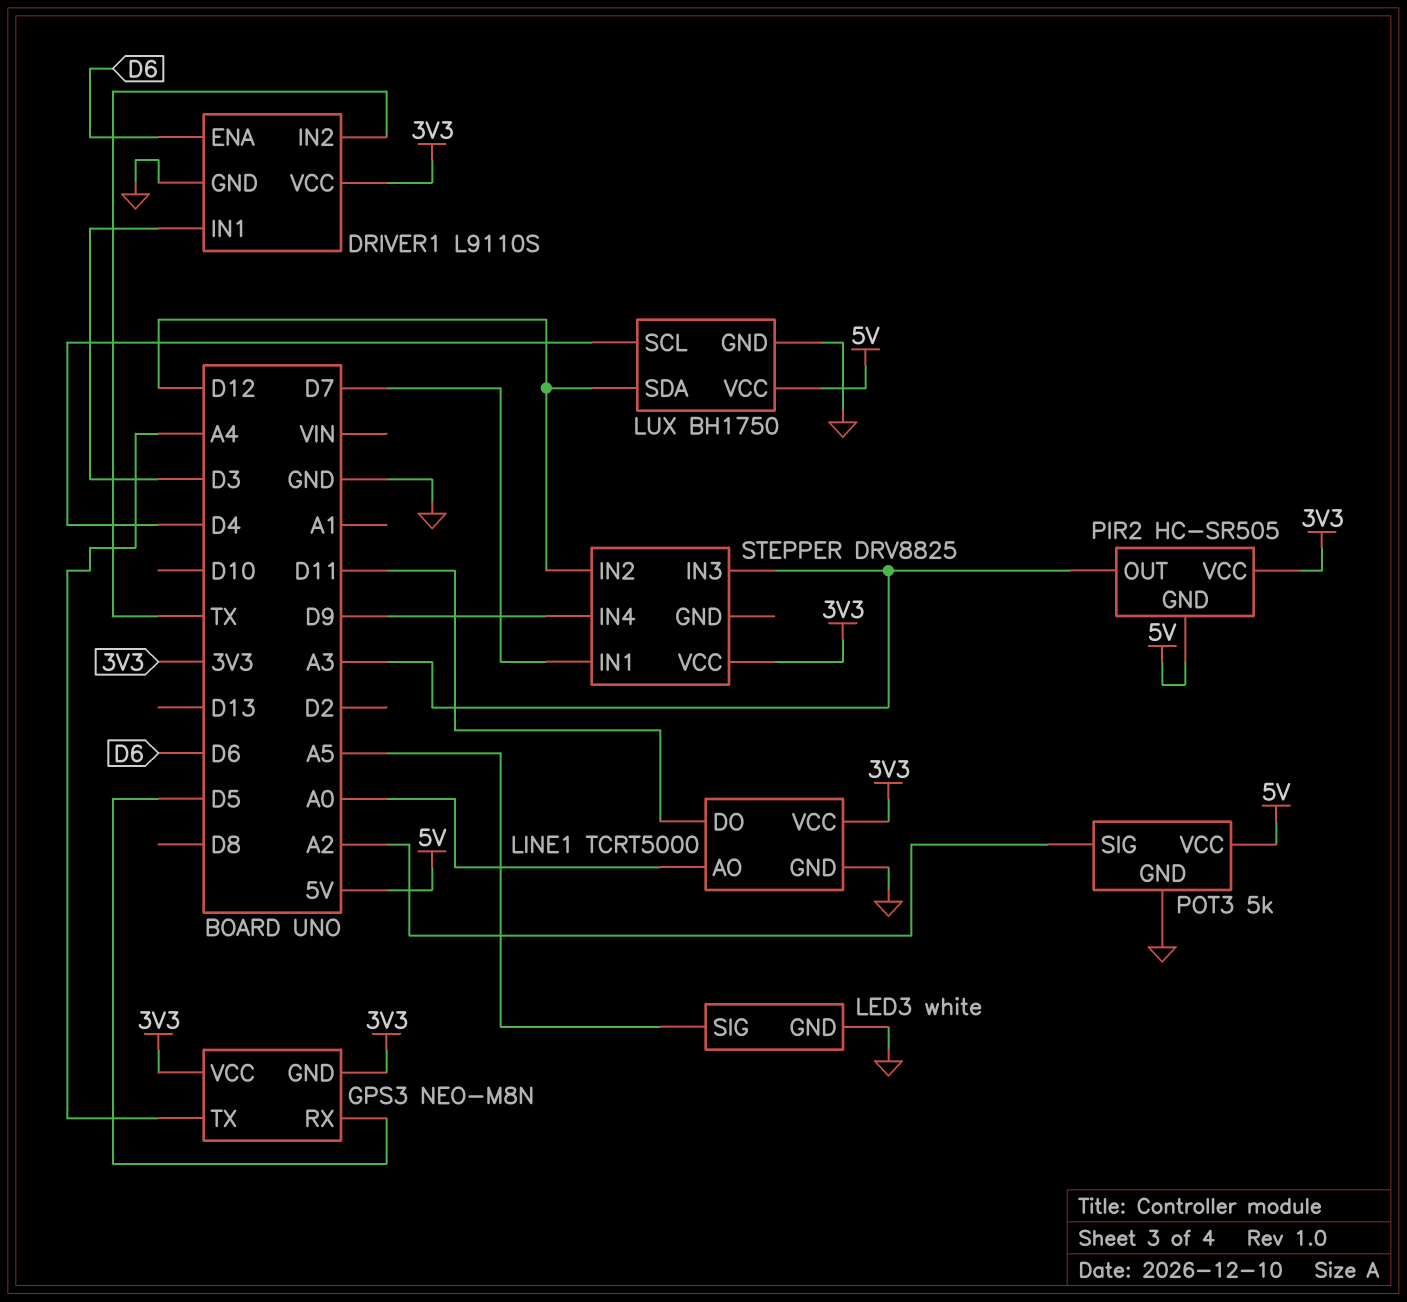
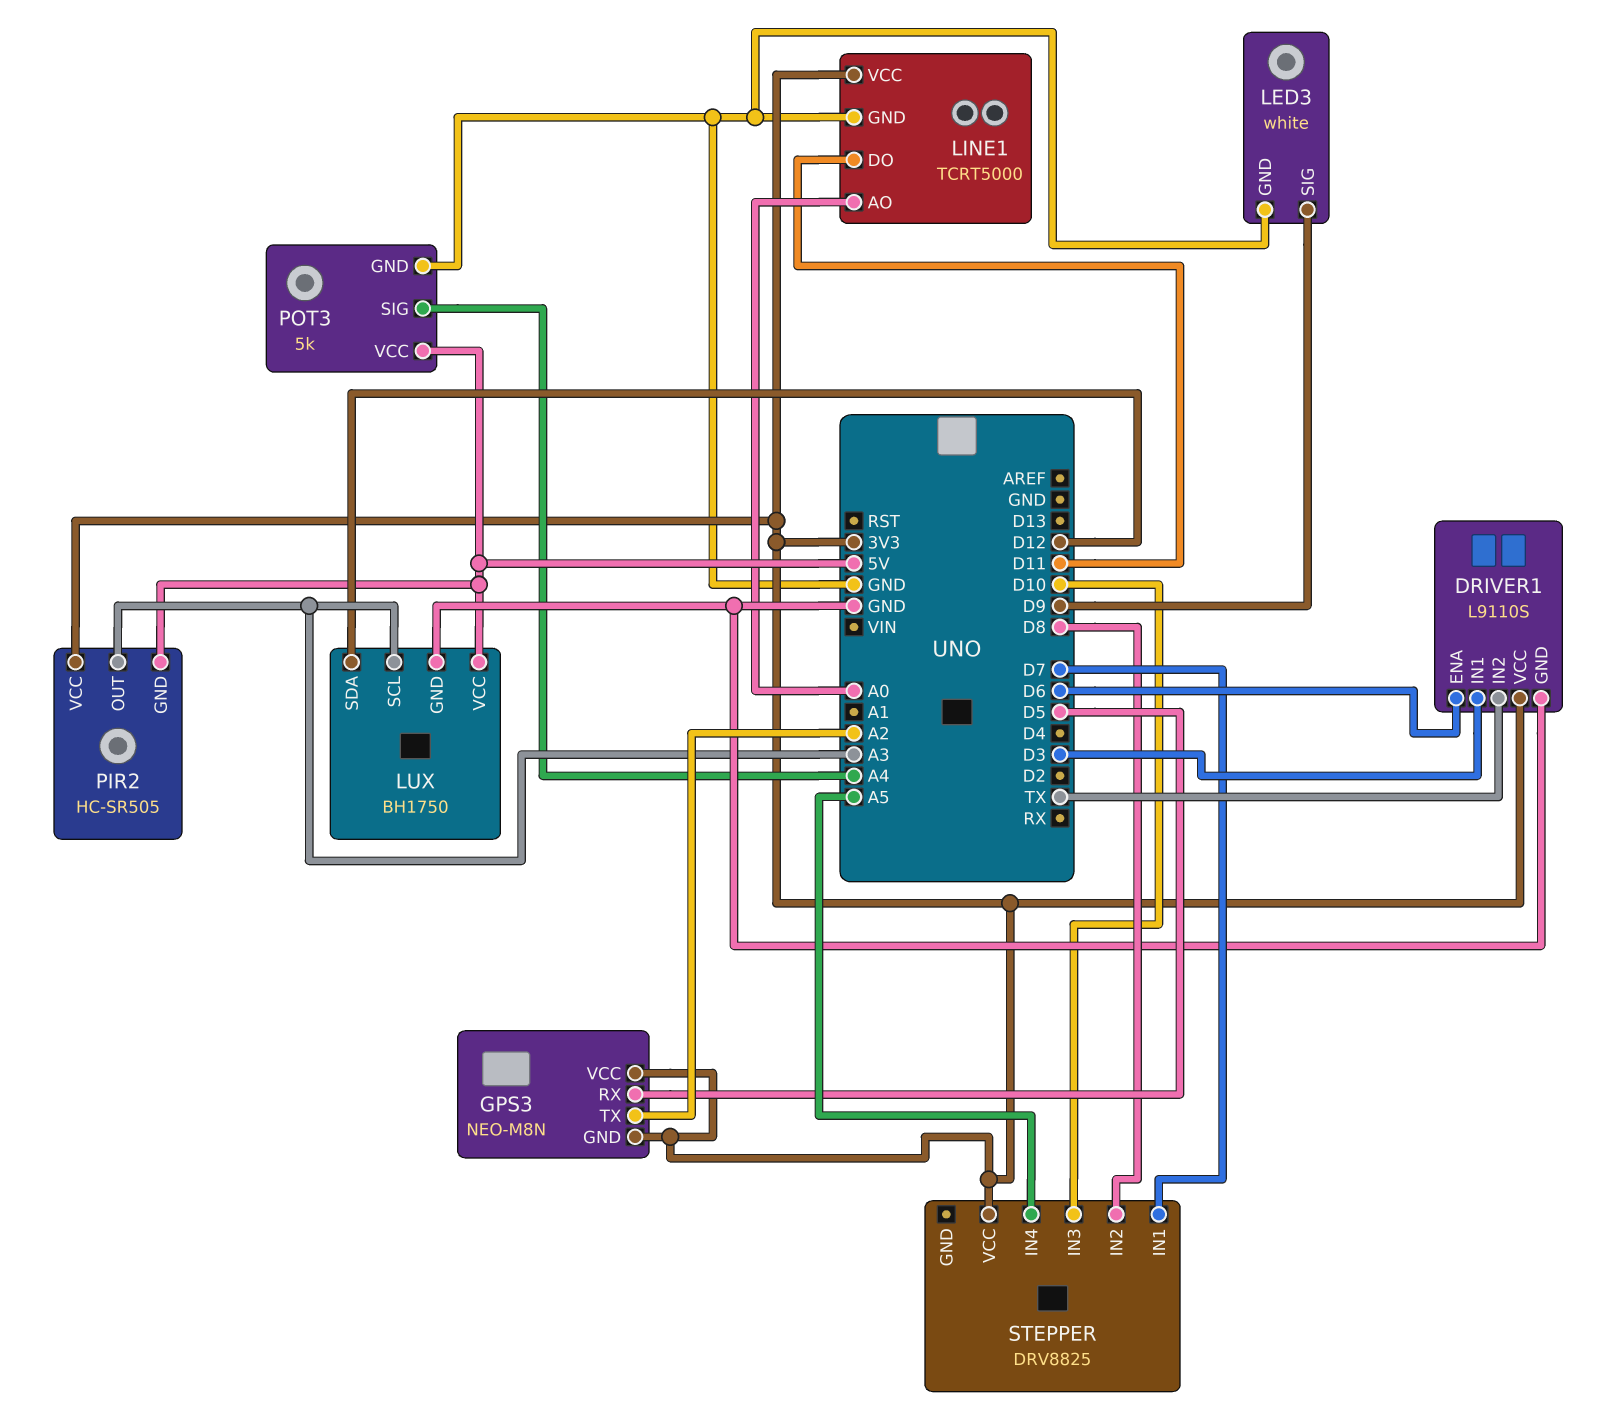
GPS3 pin TX: A4 -> A2
LED3 pin SIG: A5 -> D9
LUX pin SCL: D4 -> A3
POT3 pin SIG: A2 -> A4
STEPPER pin IN2: D12 -> D8
STEPPER pin IN3: A3 -> D10
STEPPER pin IN4: D9 -> A5

